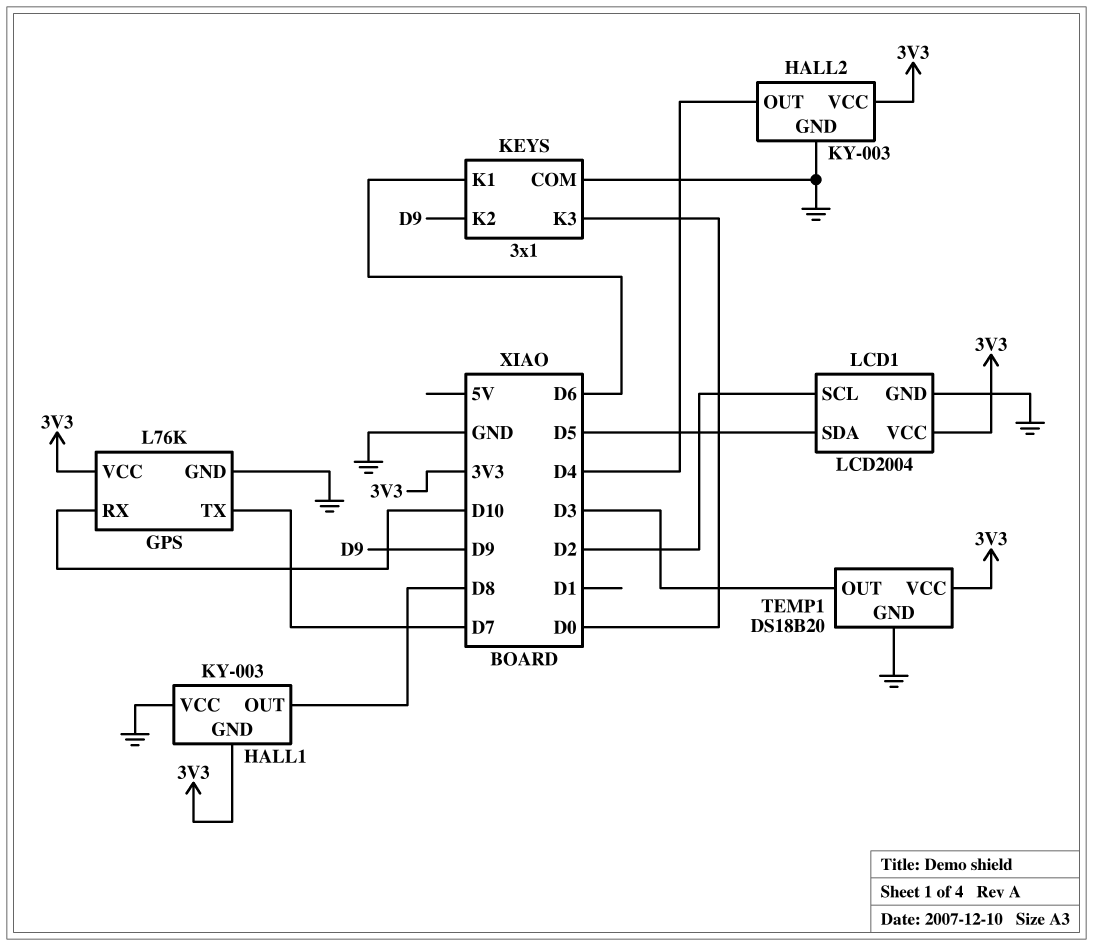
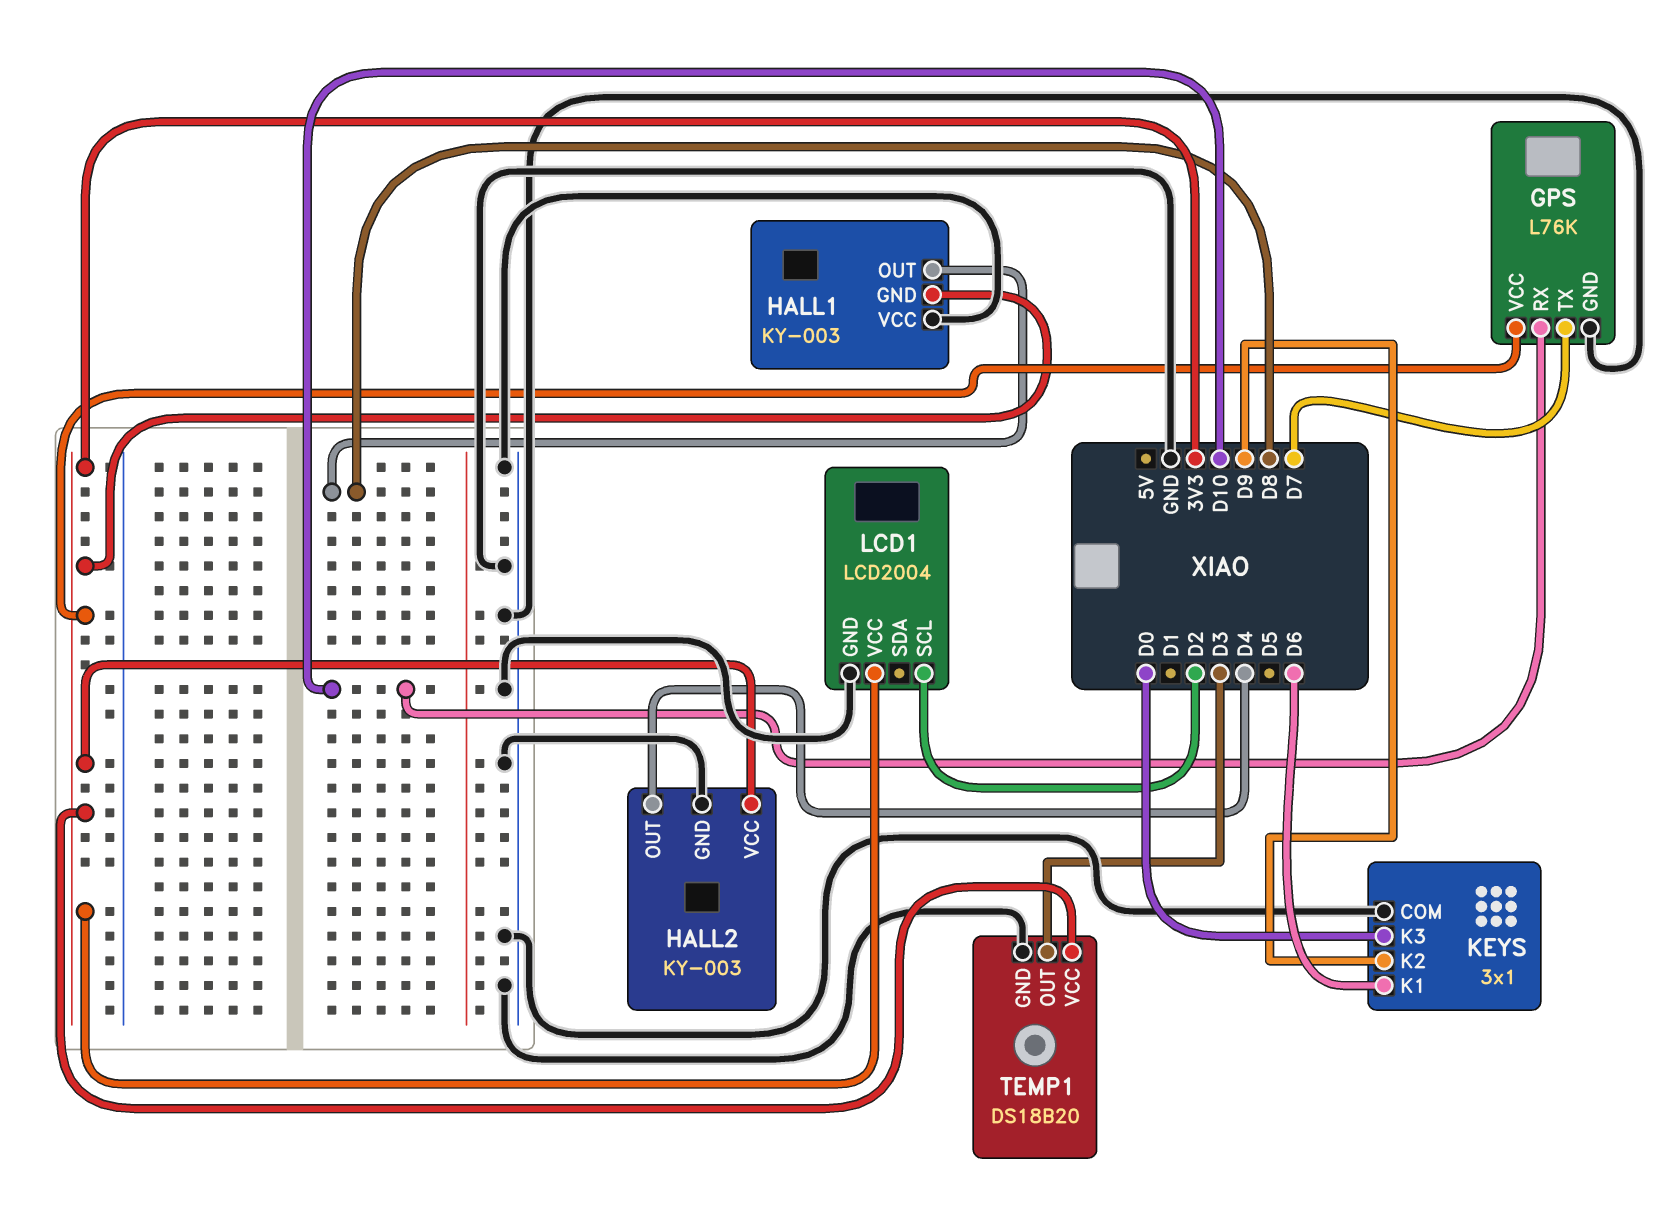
LCD1 pin SDA: D5 -> none

